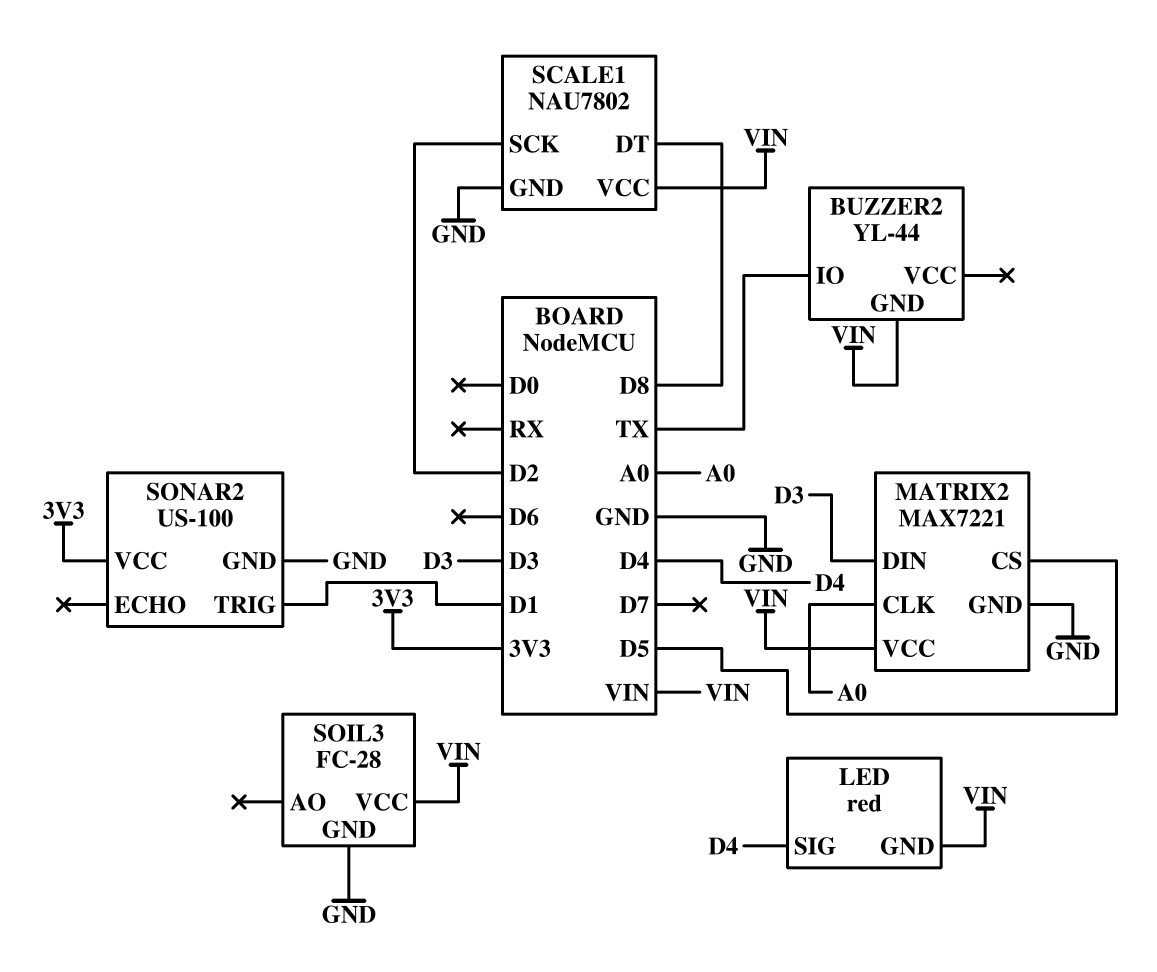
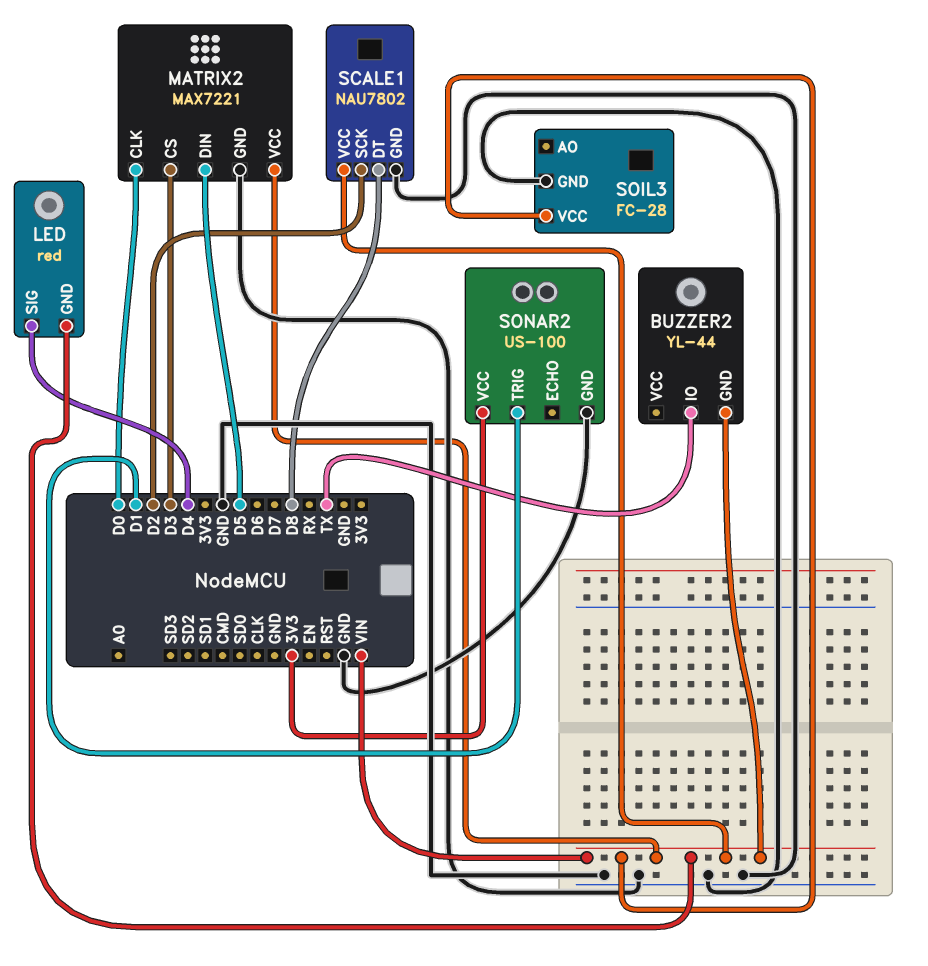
MATRIX2 pin CLK: A0 -> D0
MATRIX2 pin CS: D5 -> D3
MATRIX2 pin DIN: D3 -> D5

